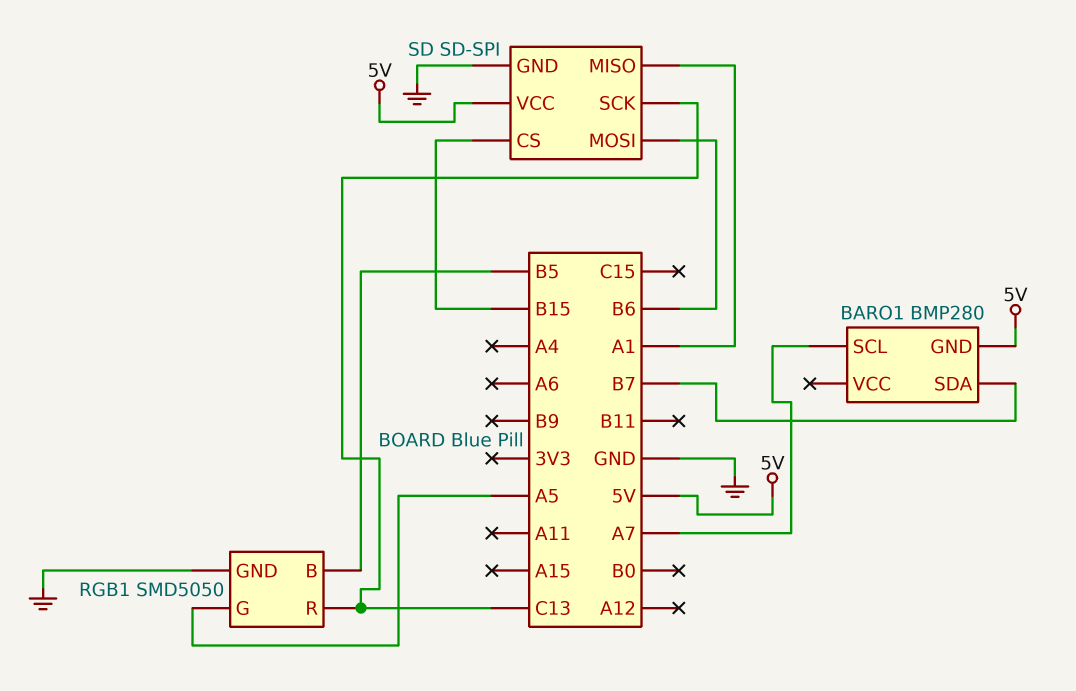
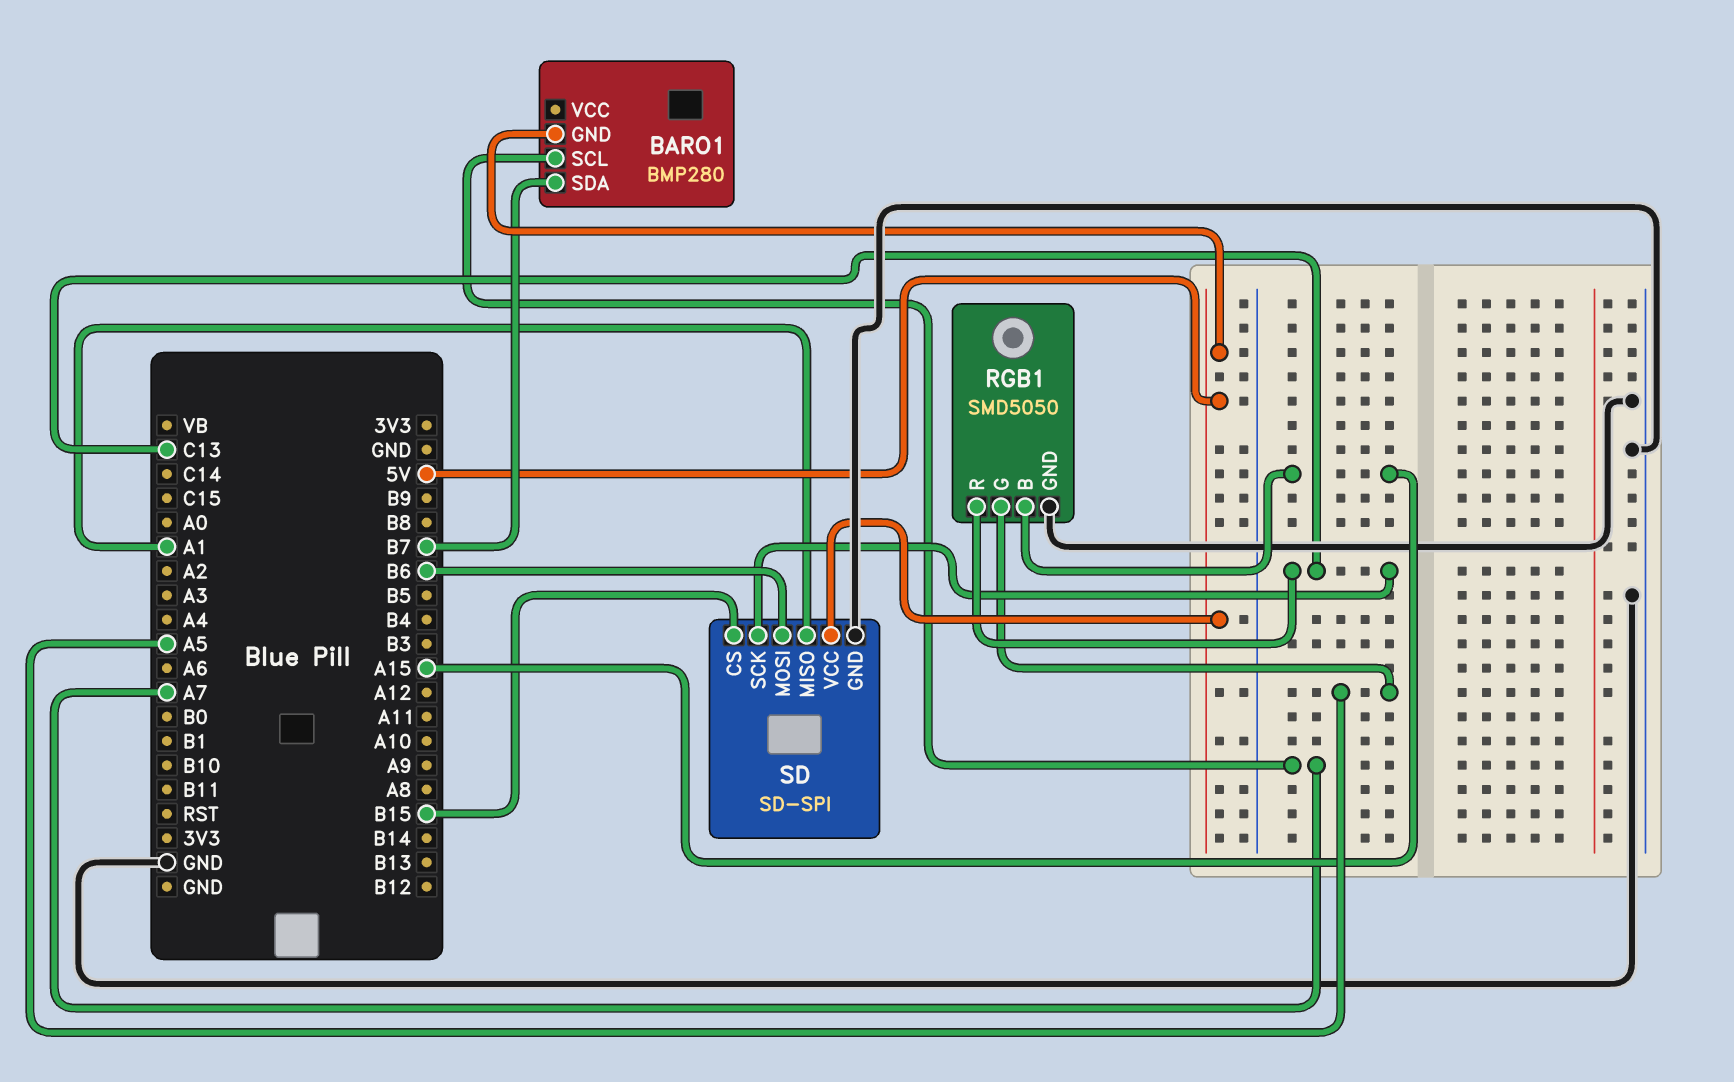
RGB1 pin B: B5 -> A15

